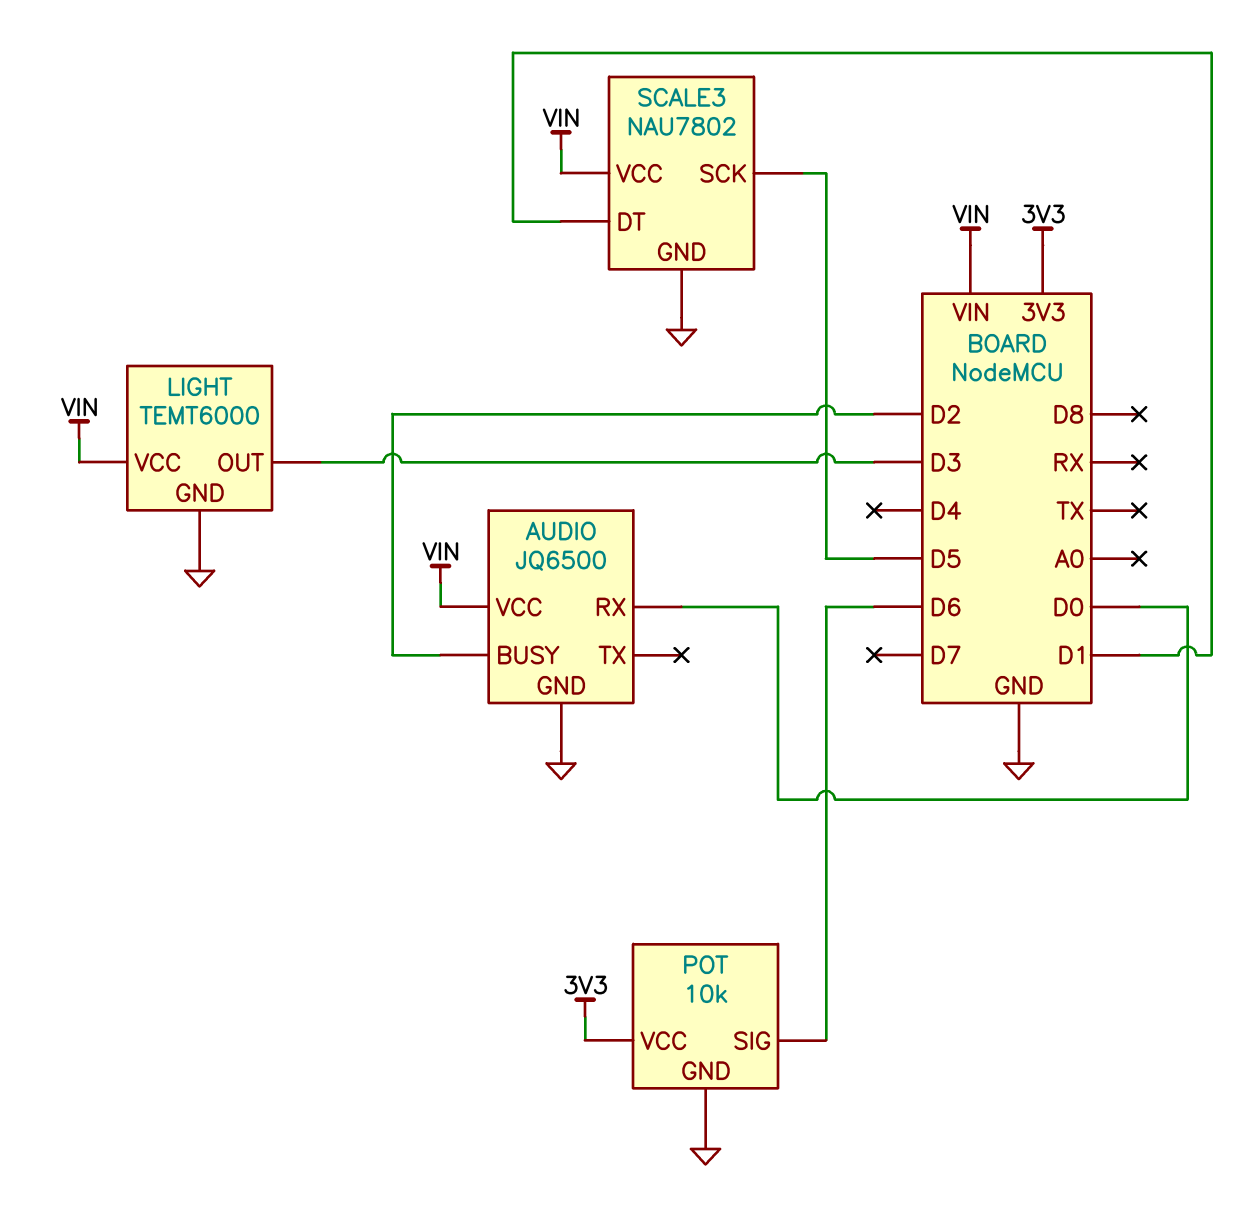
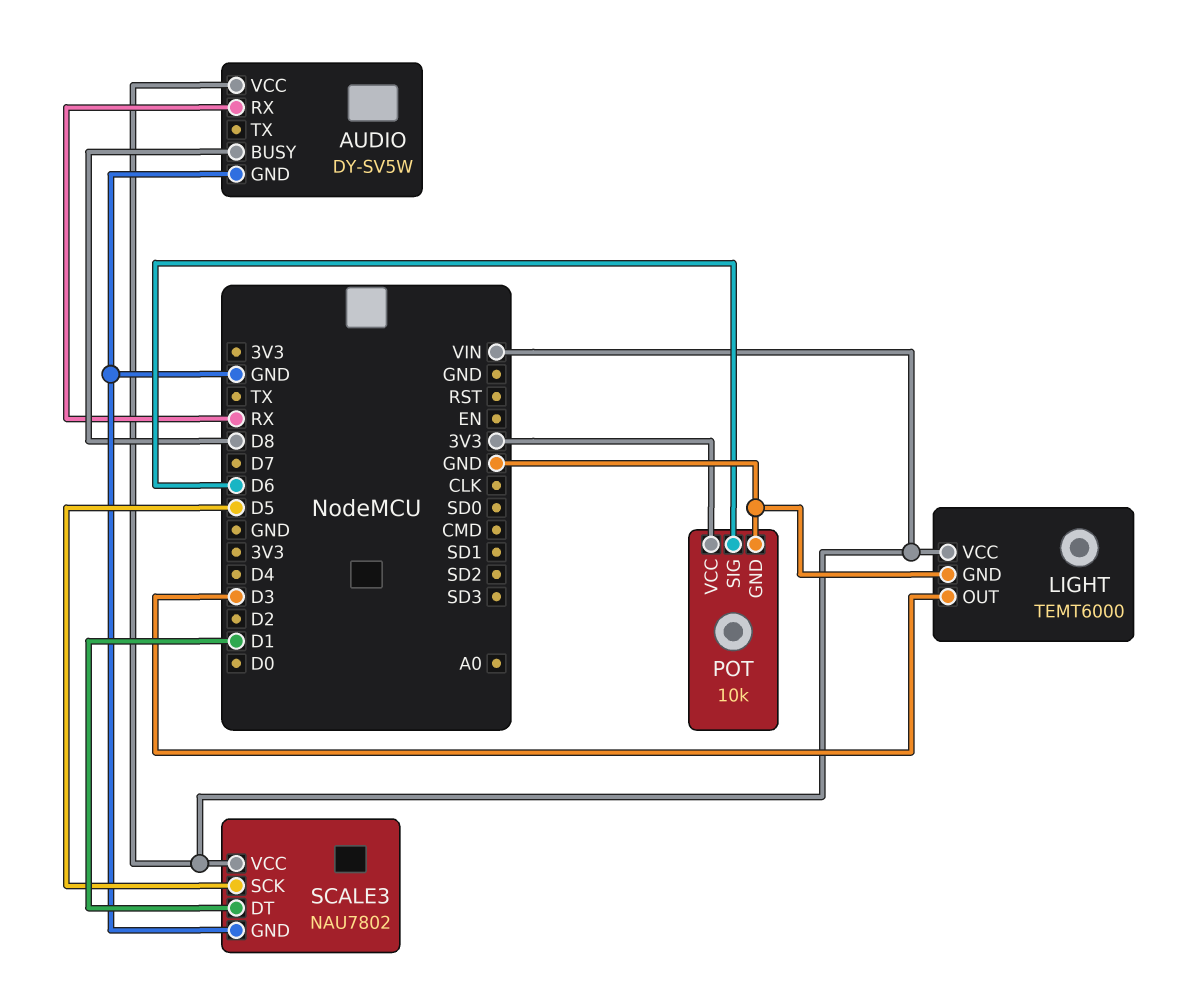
AUDIO: JQ6500 -> DY-SV5W
AUDIO pin BUSY: D2 -> D8
AUDIO pin RX: D0 -> RX

